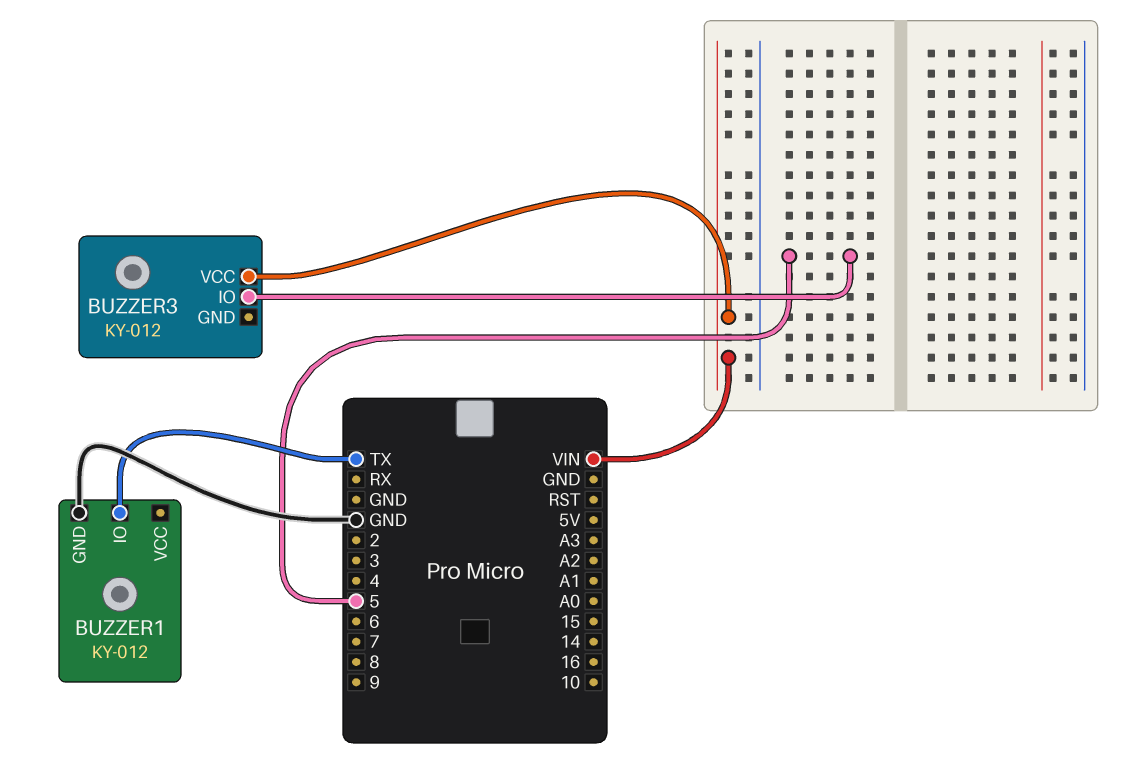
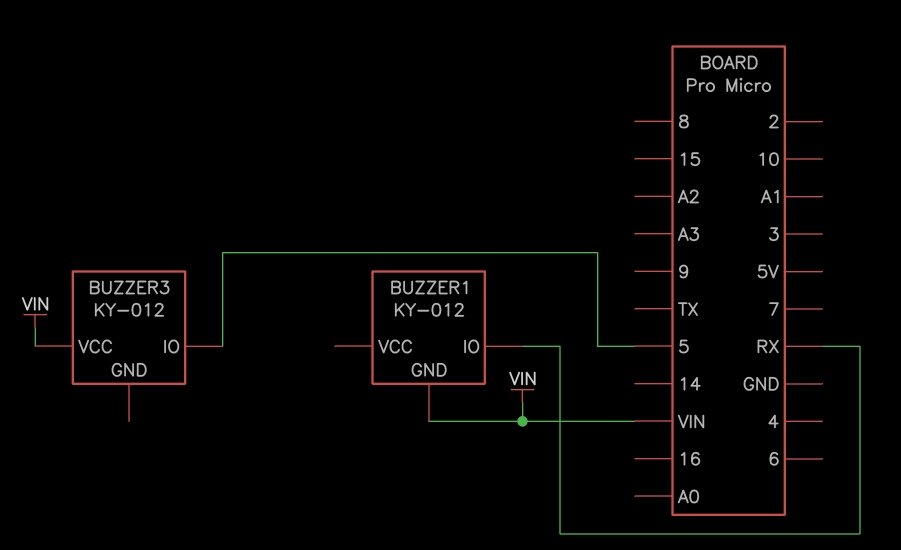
BUZZER1 pin GND: GND -> VIN
BUZZER1 pin IO: TX -> RX

